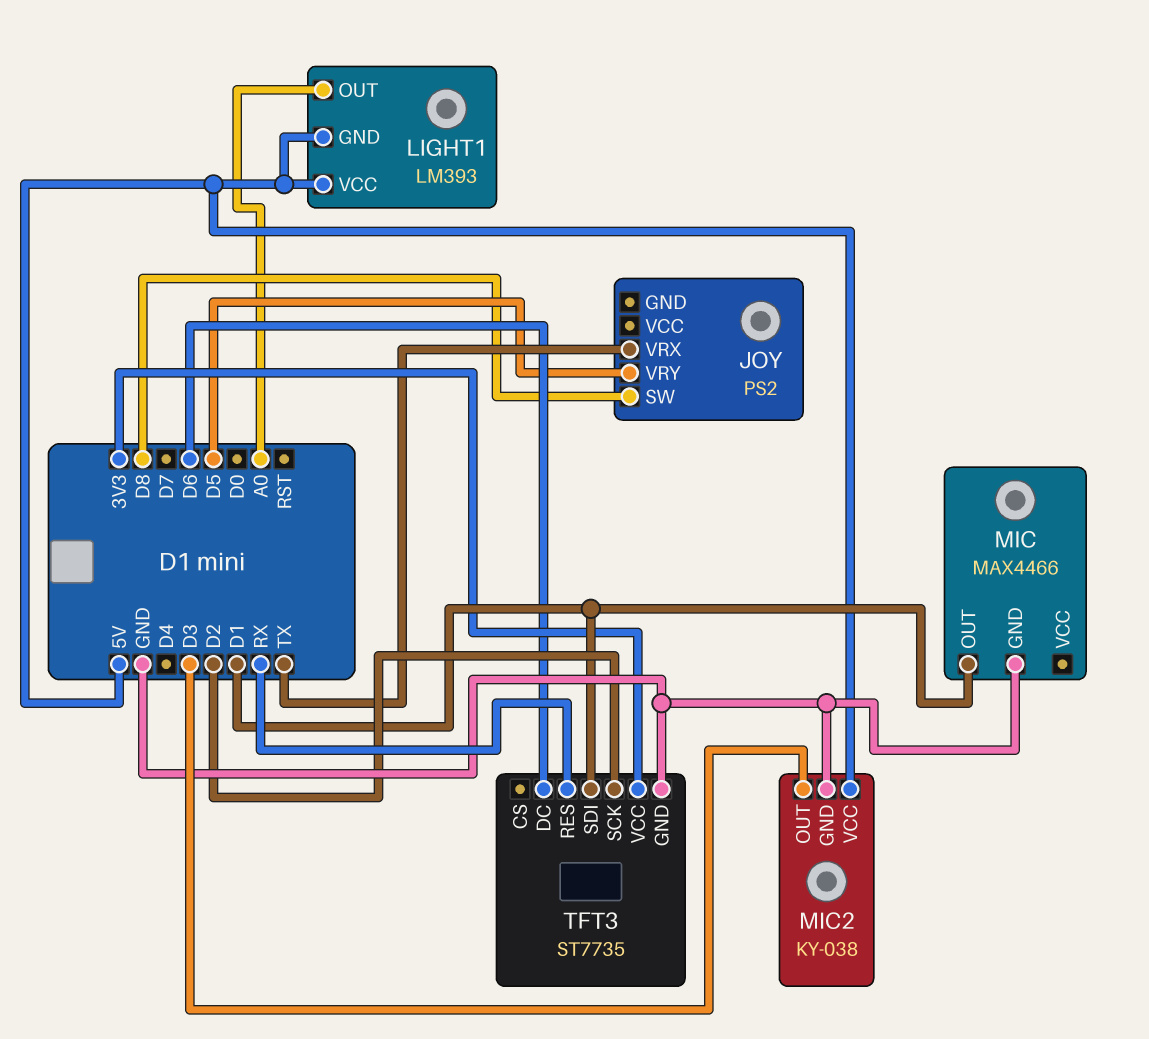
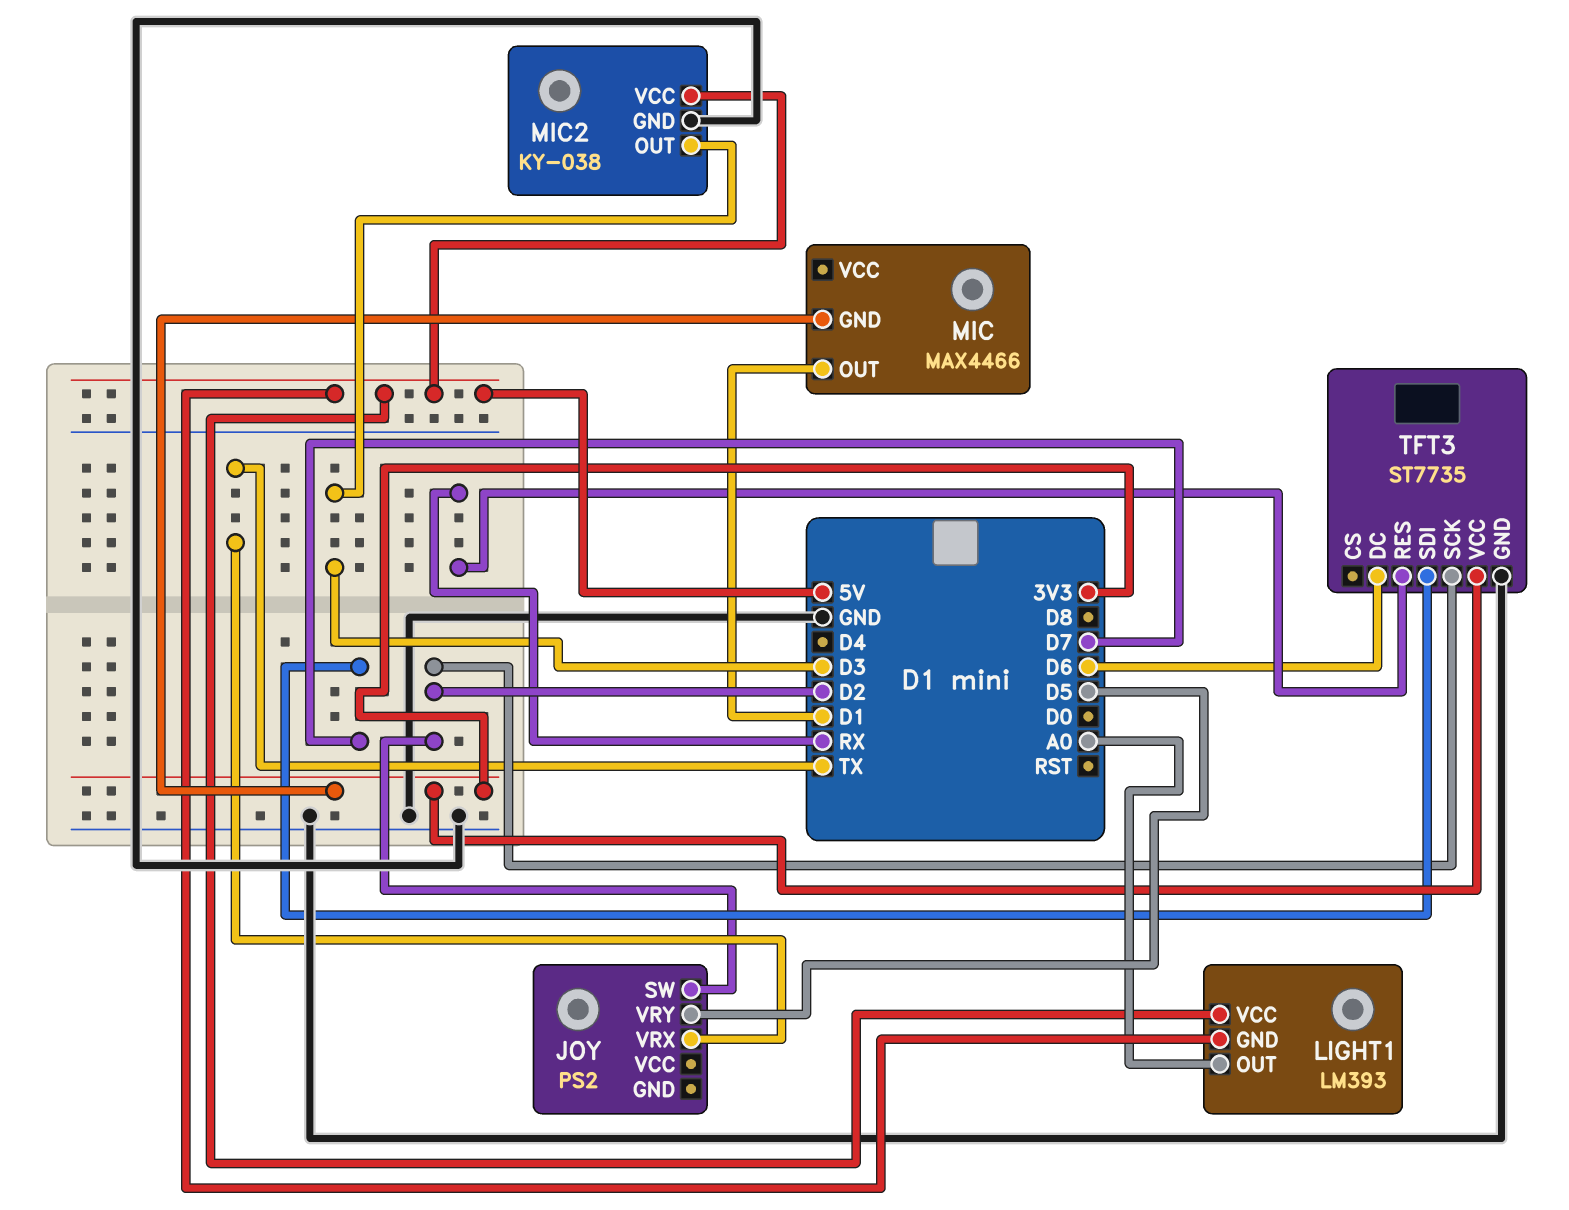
JOY pin SW: D8 -> D2
MIC pin GND: GND -> 3V3
TFT3 pin SDI: D1 -> D7

